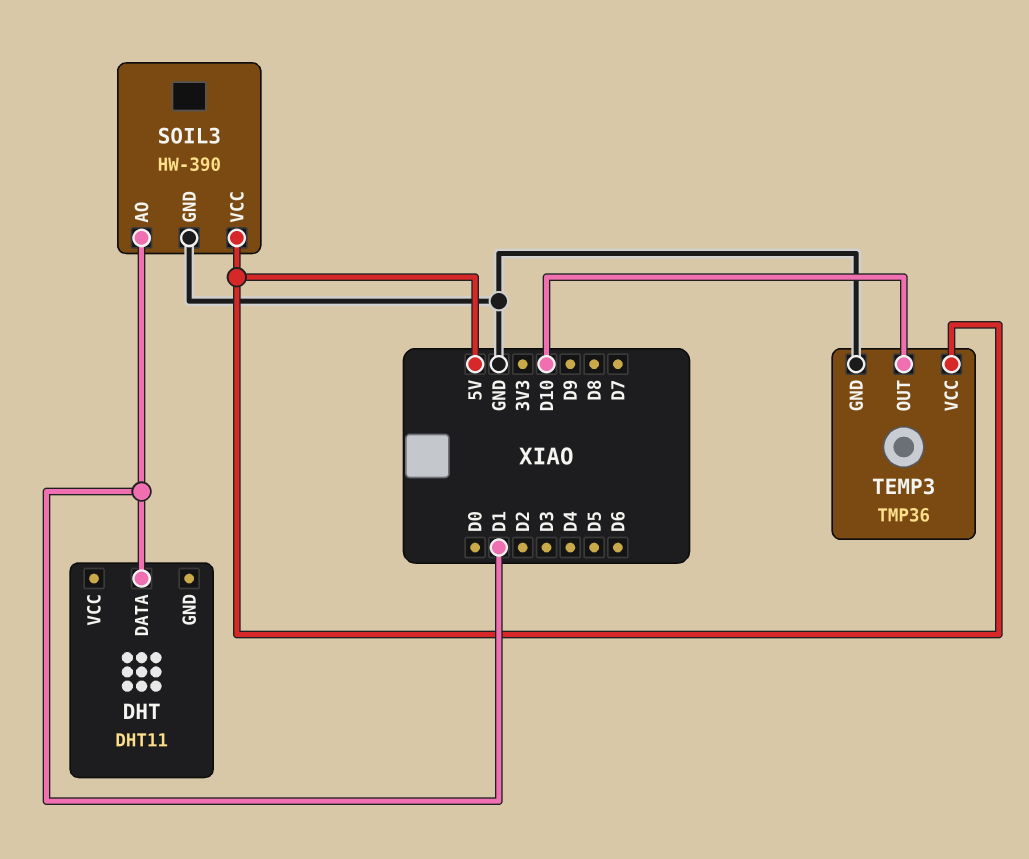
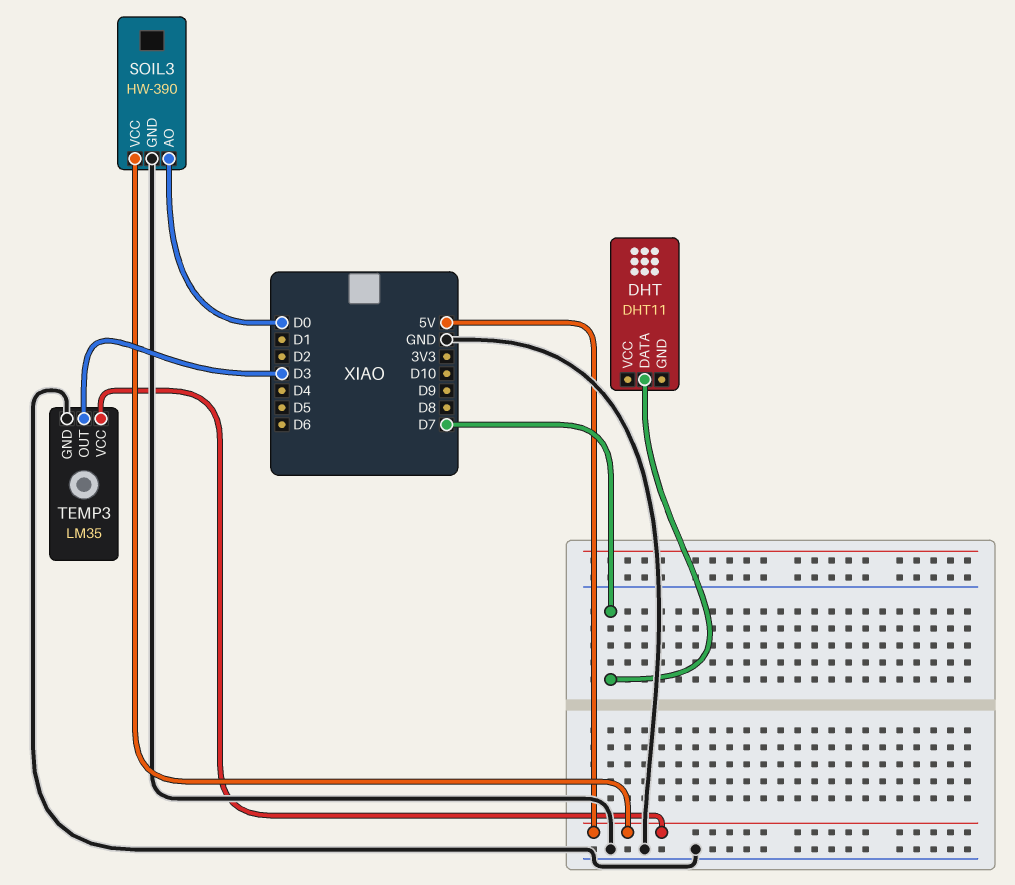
DHT pin DATA: D1 -> D7
SOIL3 pin AO: D1 -> D0
TEMP3: TMP36 -> LM35
TEMP3 pin OUT: D10 -> D3

